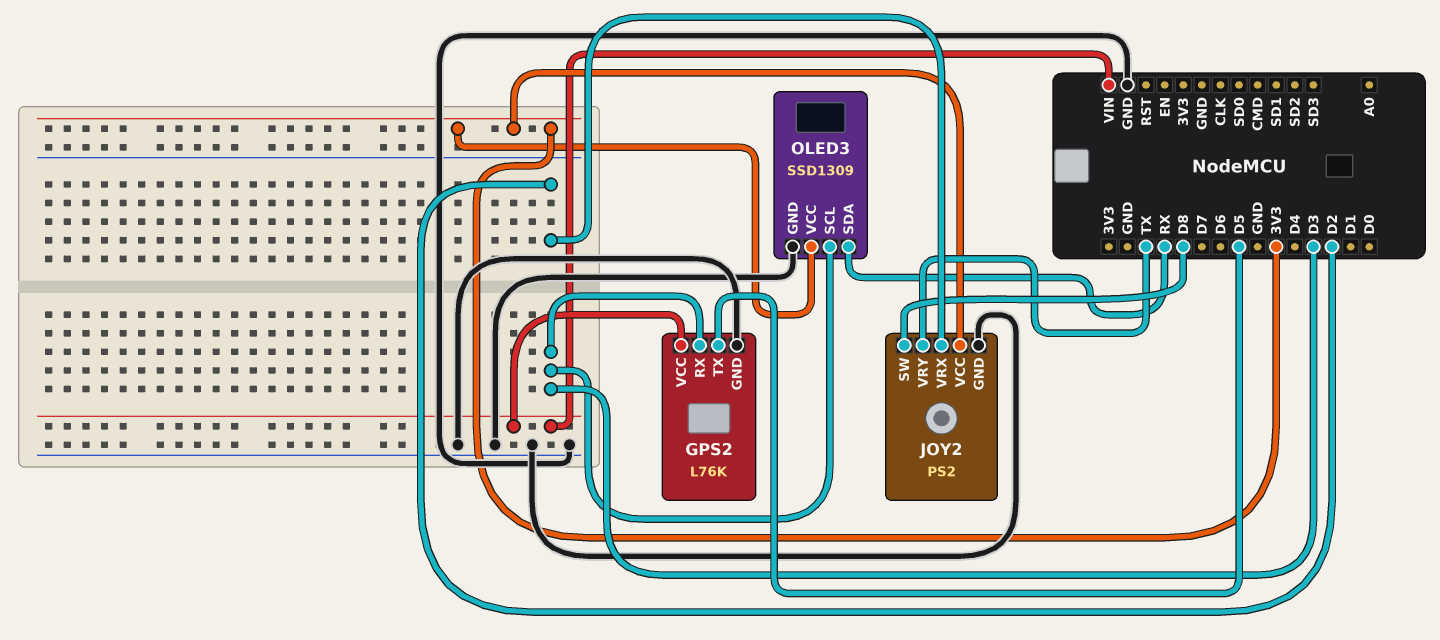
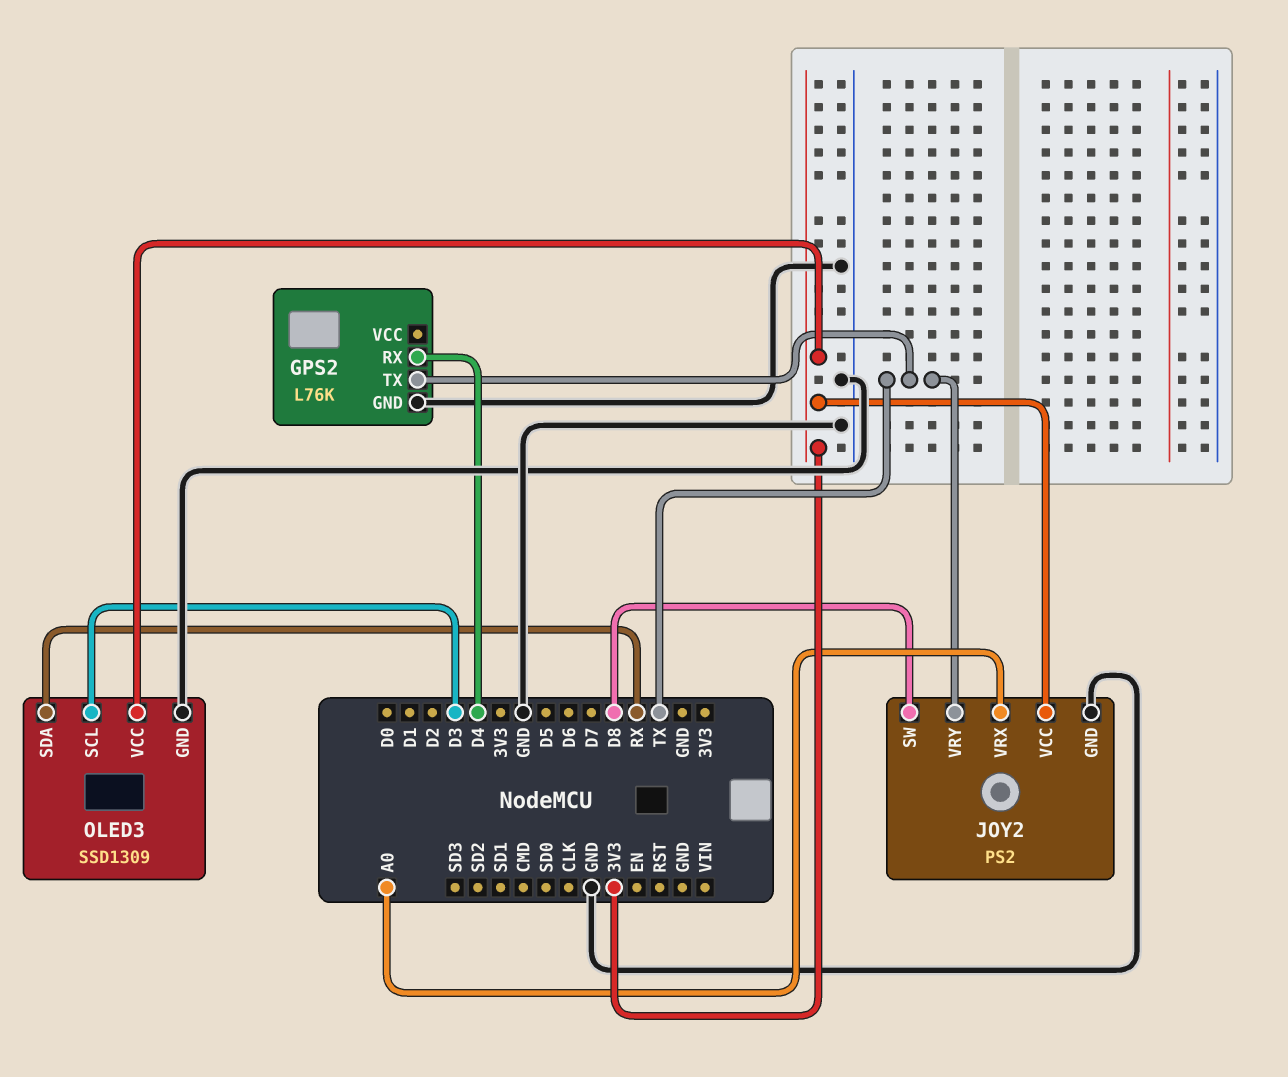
GPS2 pin RX: D3 -> D4
GPS2 pin TX: D5 -> TX
GPS2 pin VCC: VIN -> none
JOY2 pin VRX: D2 -> A0

